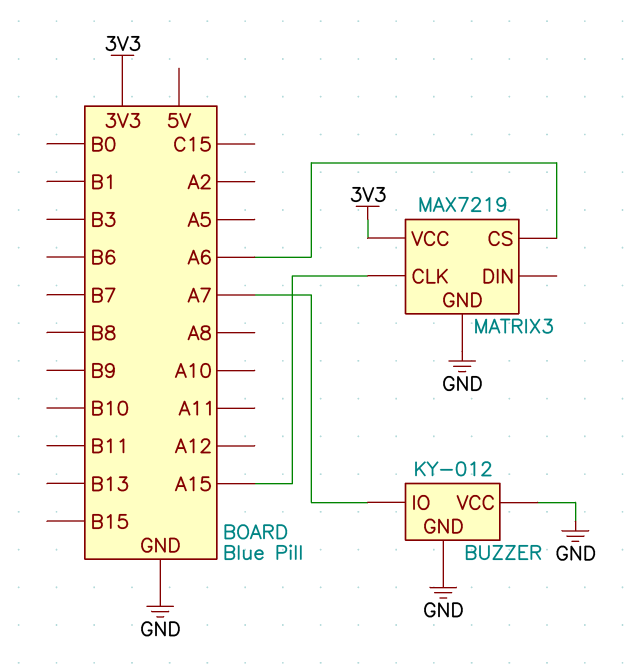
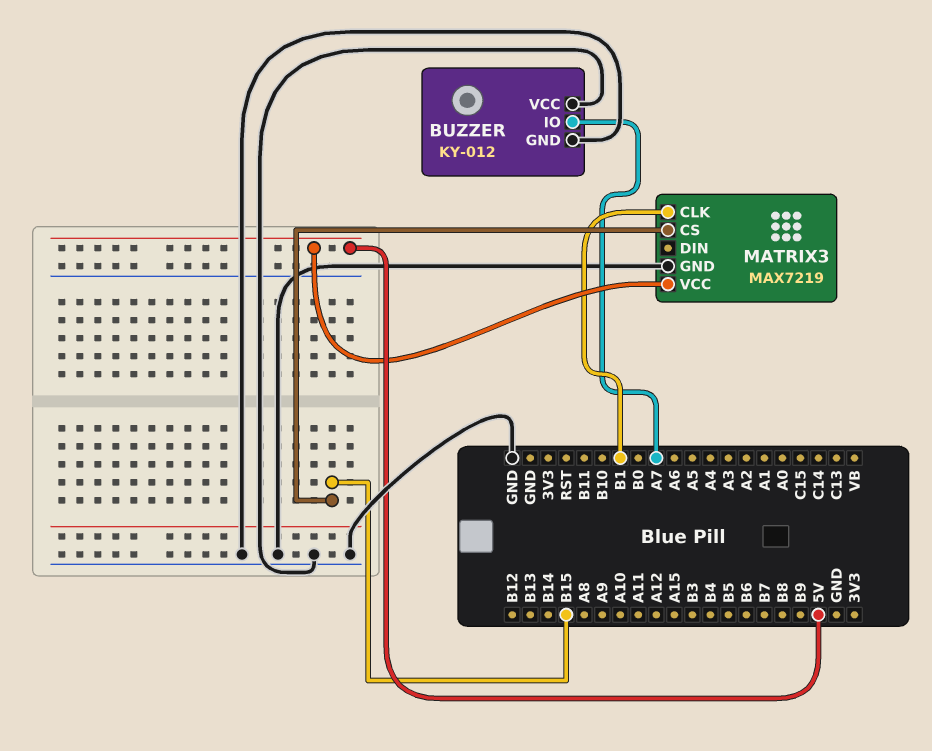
MATRIX3 pin CLK: A15 -> B1
MATRIX3 pin CS: A6 -> B15
MATRIX3 pin VCC: 3V3 -> 5V

